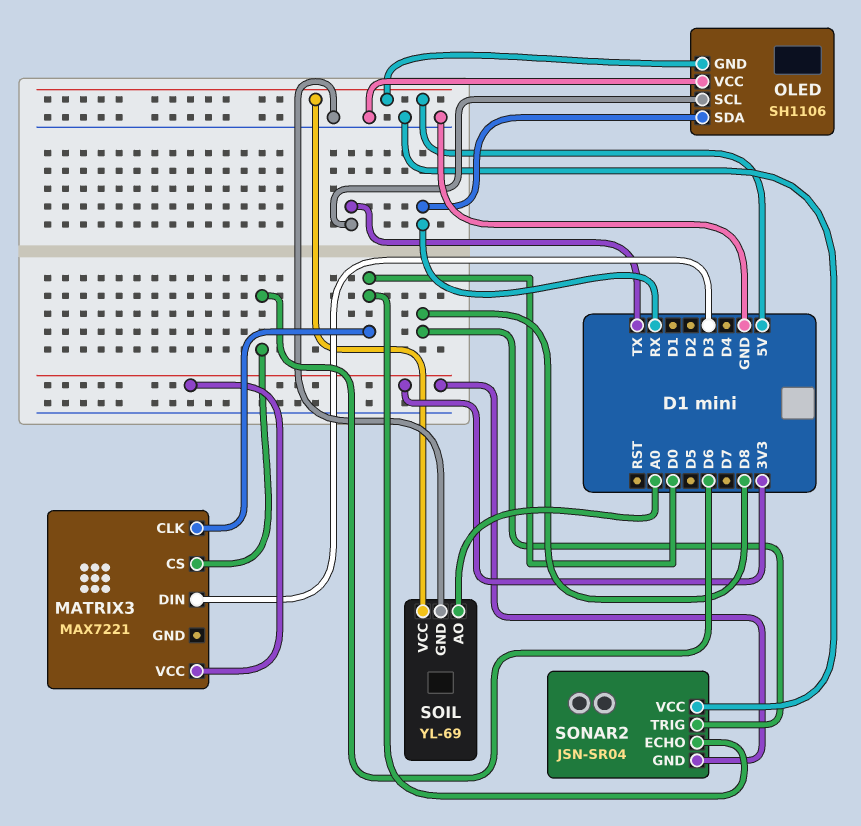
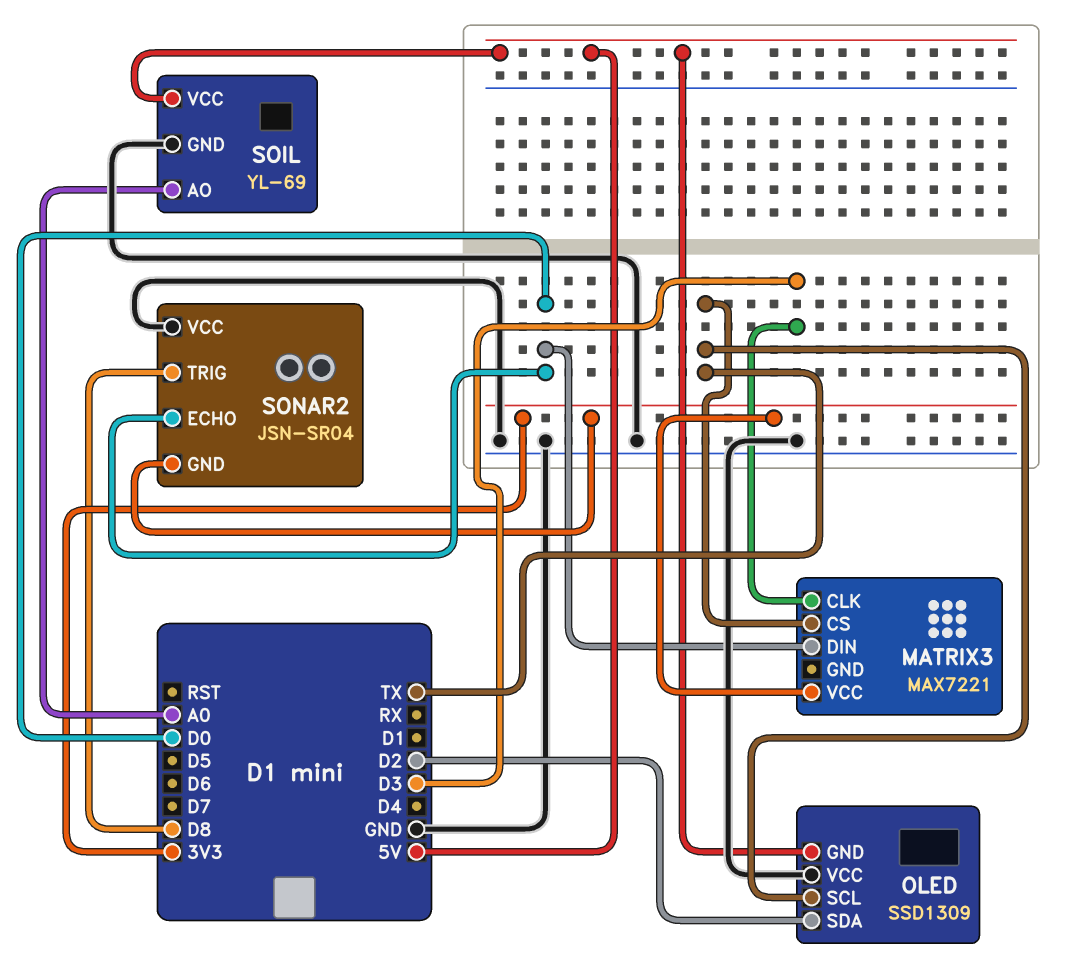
MATRIX3 pin CLK: D0 -> D3
MATRIX3 pin CS: D6 -> TX
MATRIX3 pin DIN: D3 -> D0
OLED: SH1106 -> SSD1309
OLED pin SDA: RX -> D2

